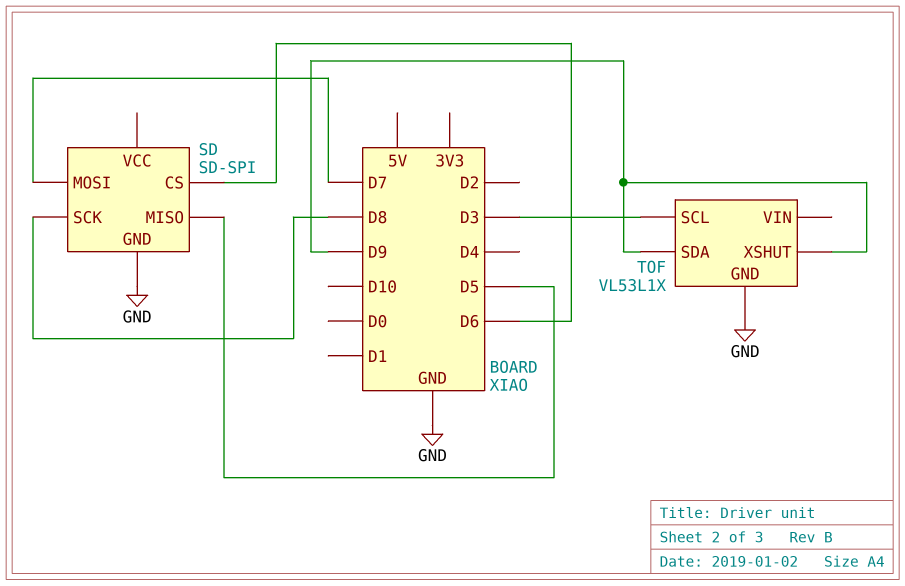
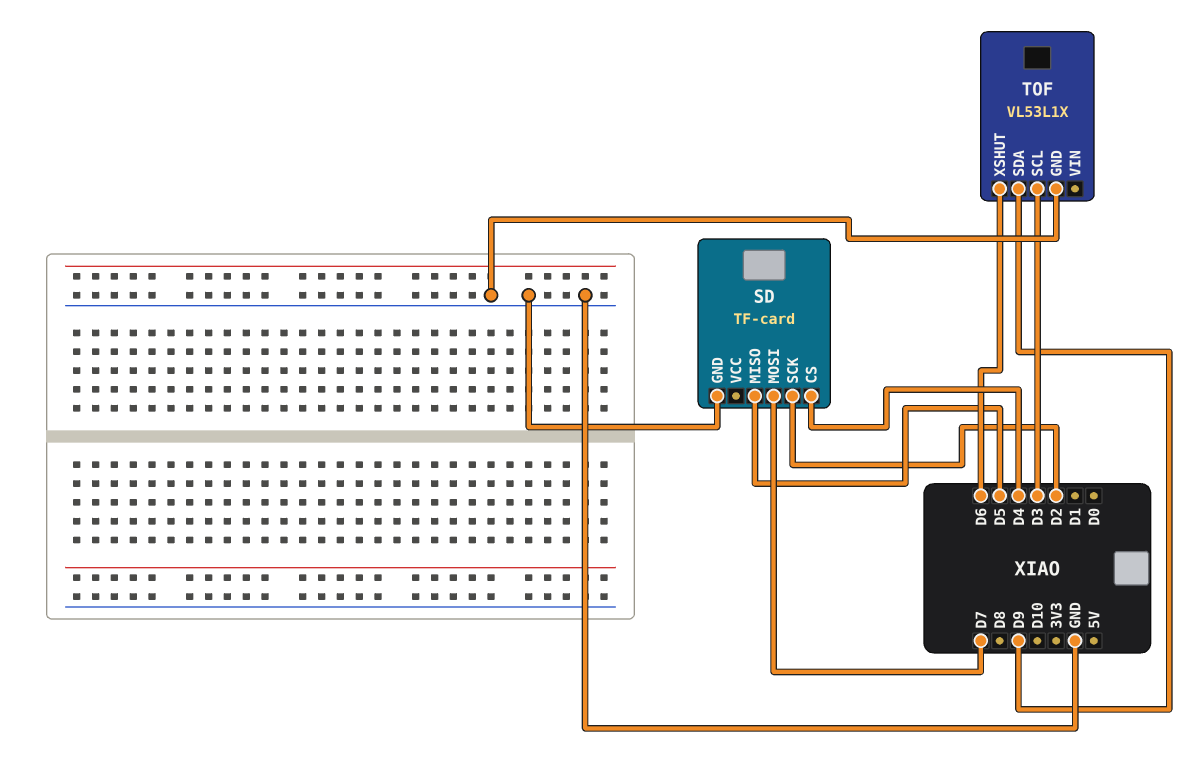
SD: SD-SPI -> TF-card
SD pin CS: D6 -> D4
SD pin SCK: D8 -> D2
TOF pin XSHUT: D9 -> D6

